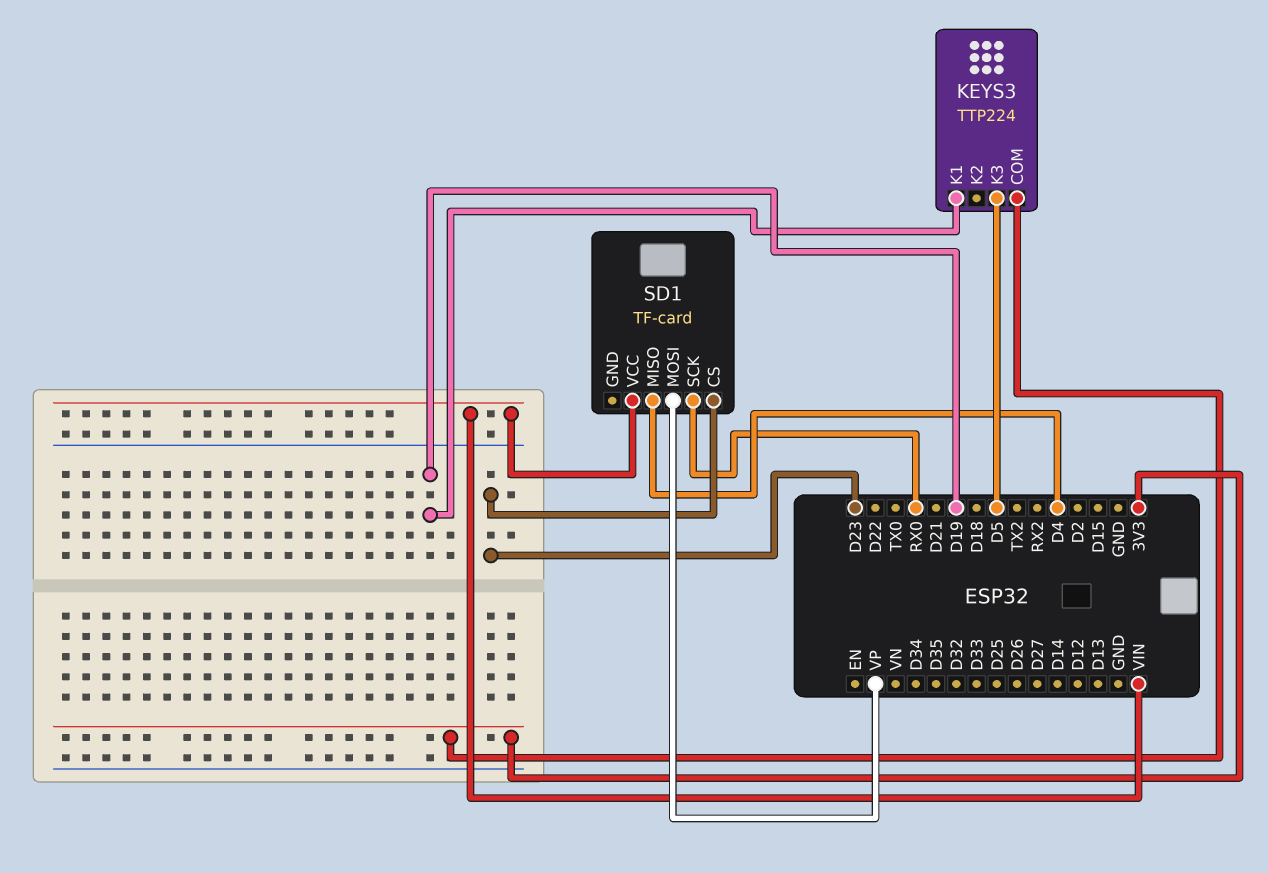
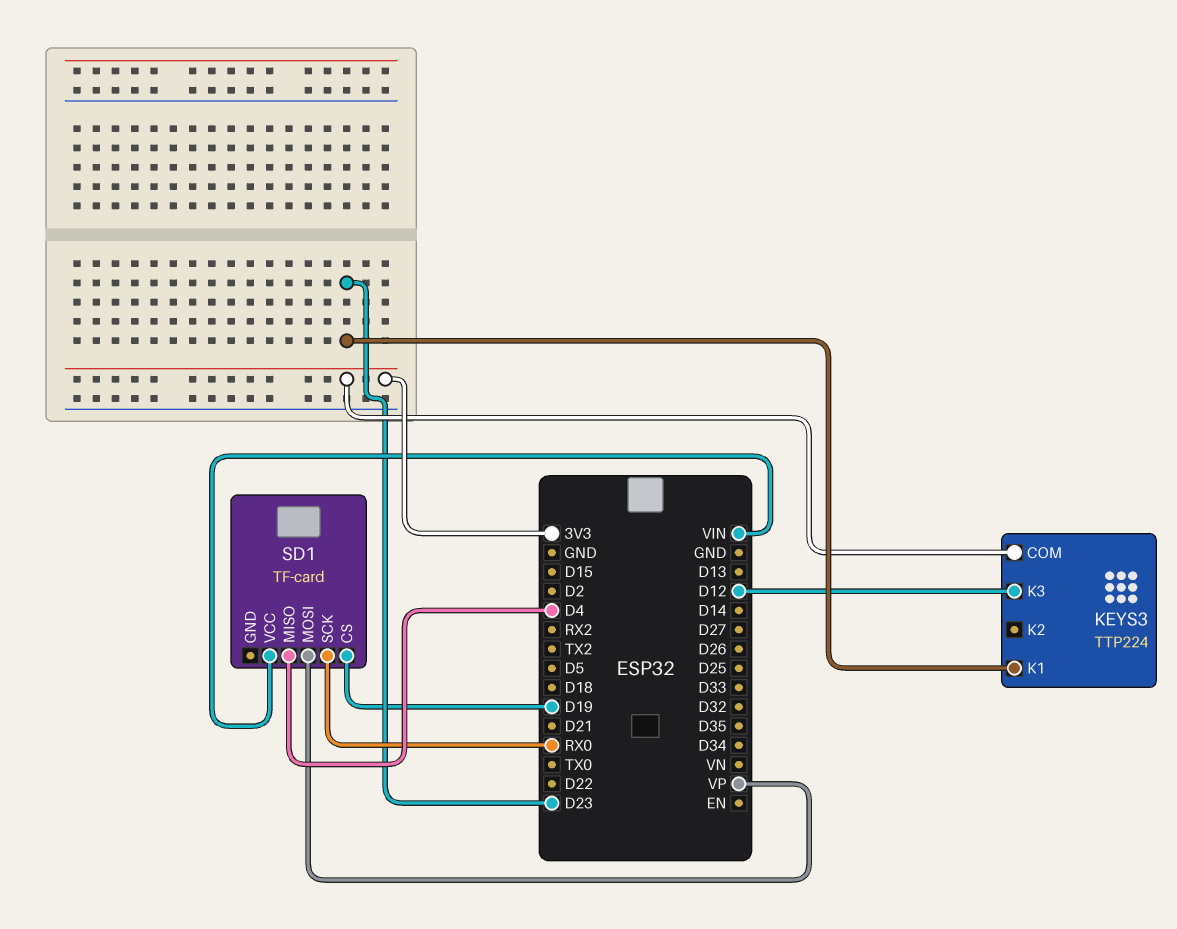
KEYS3 pin K1: D19 -> D23
KEYS3 pin K3: D5 -> D12
SD1 pin CS: D23 -> D19

